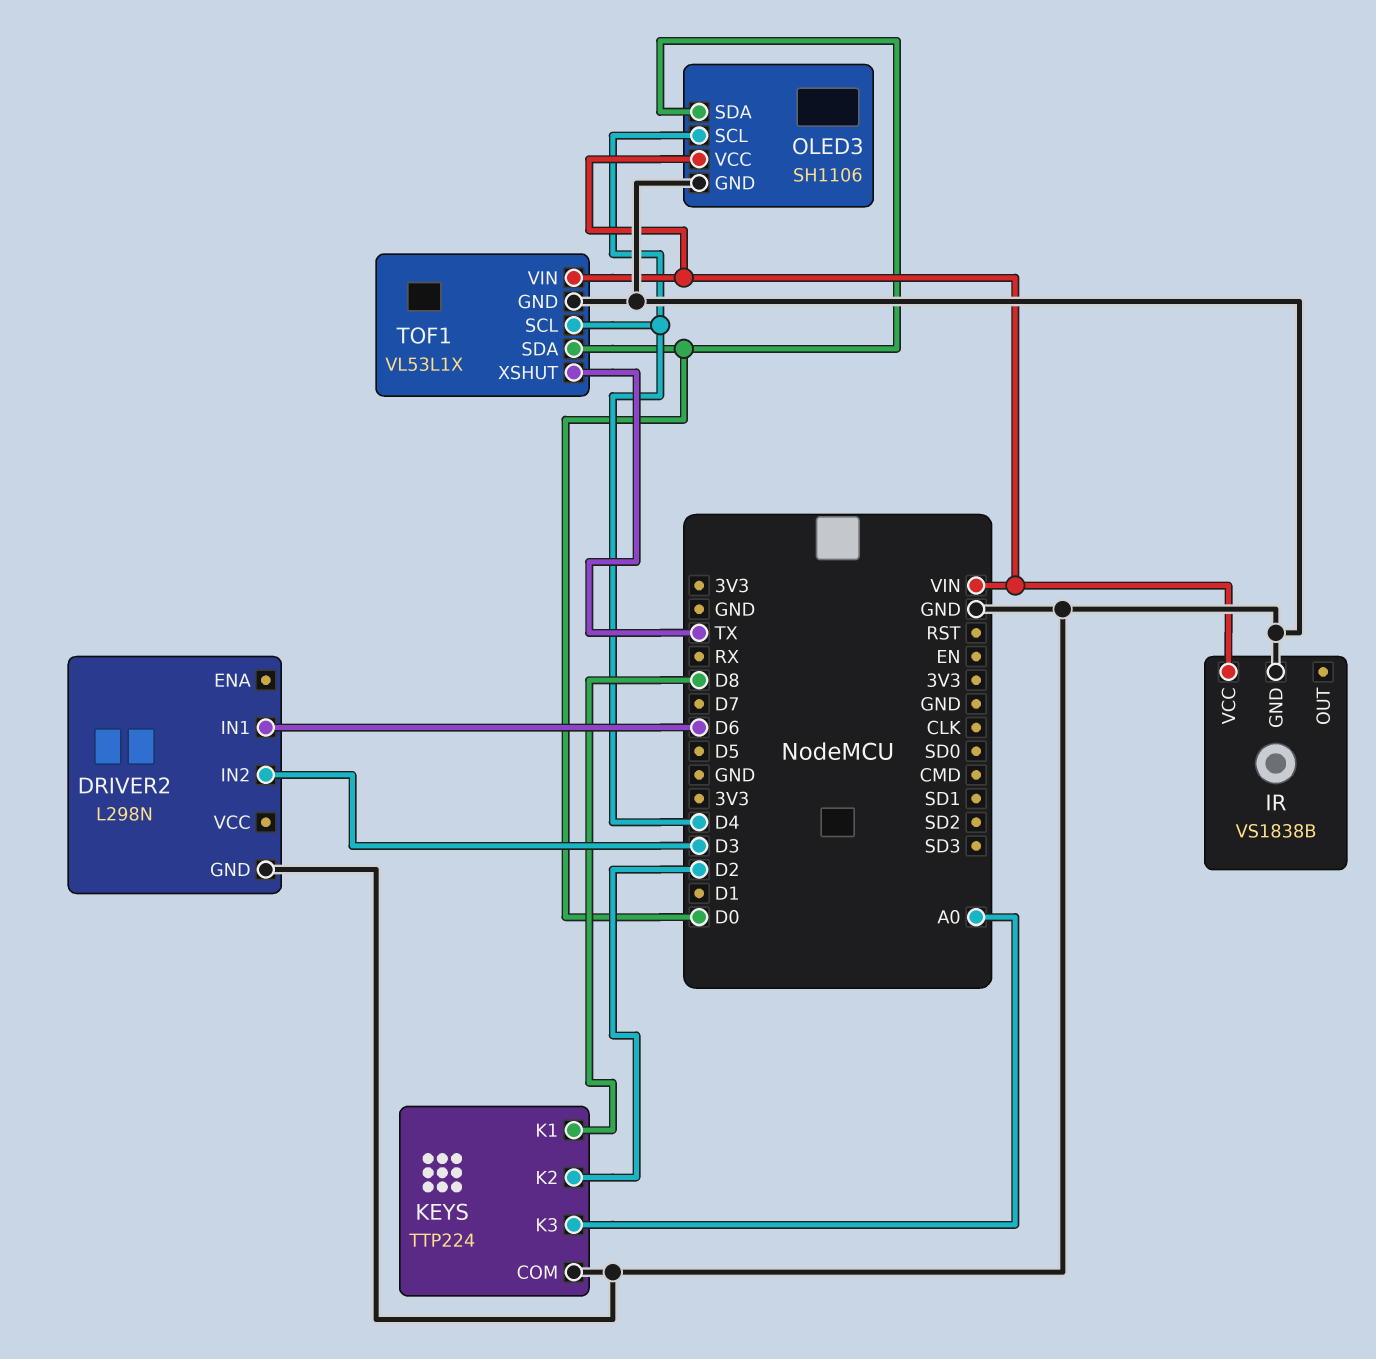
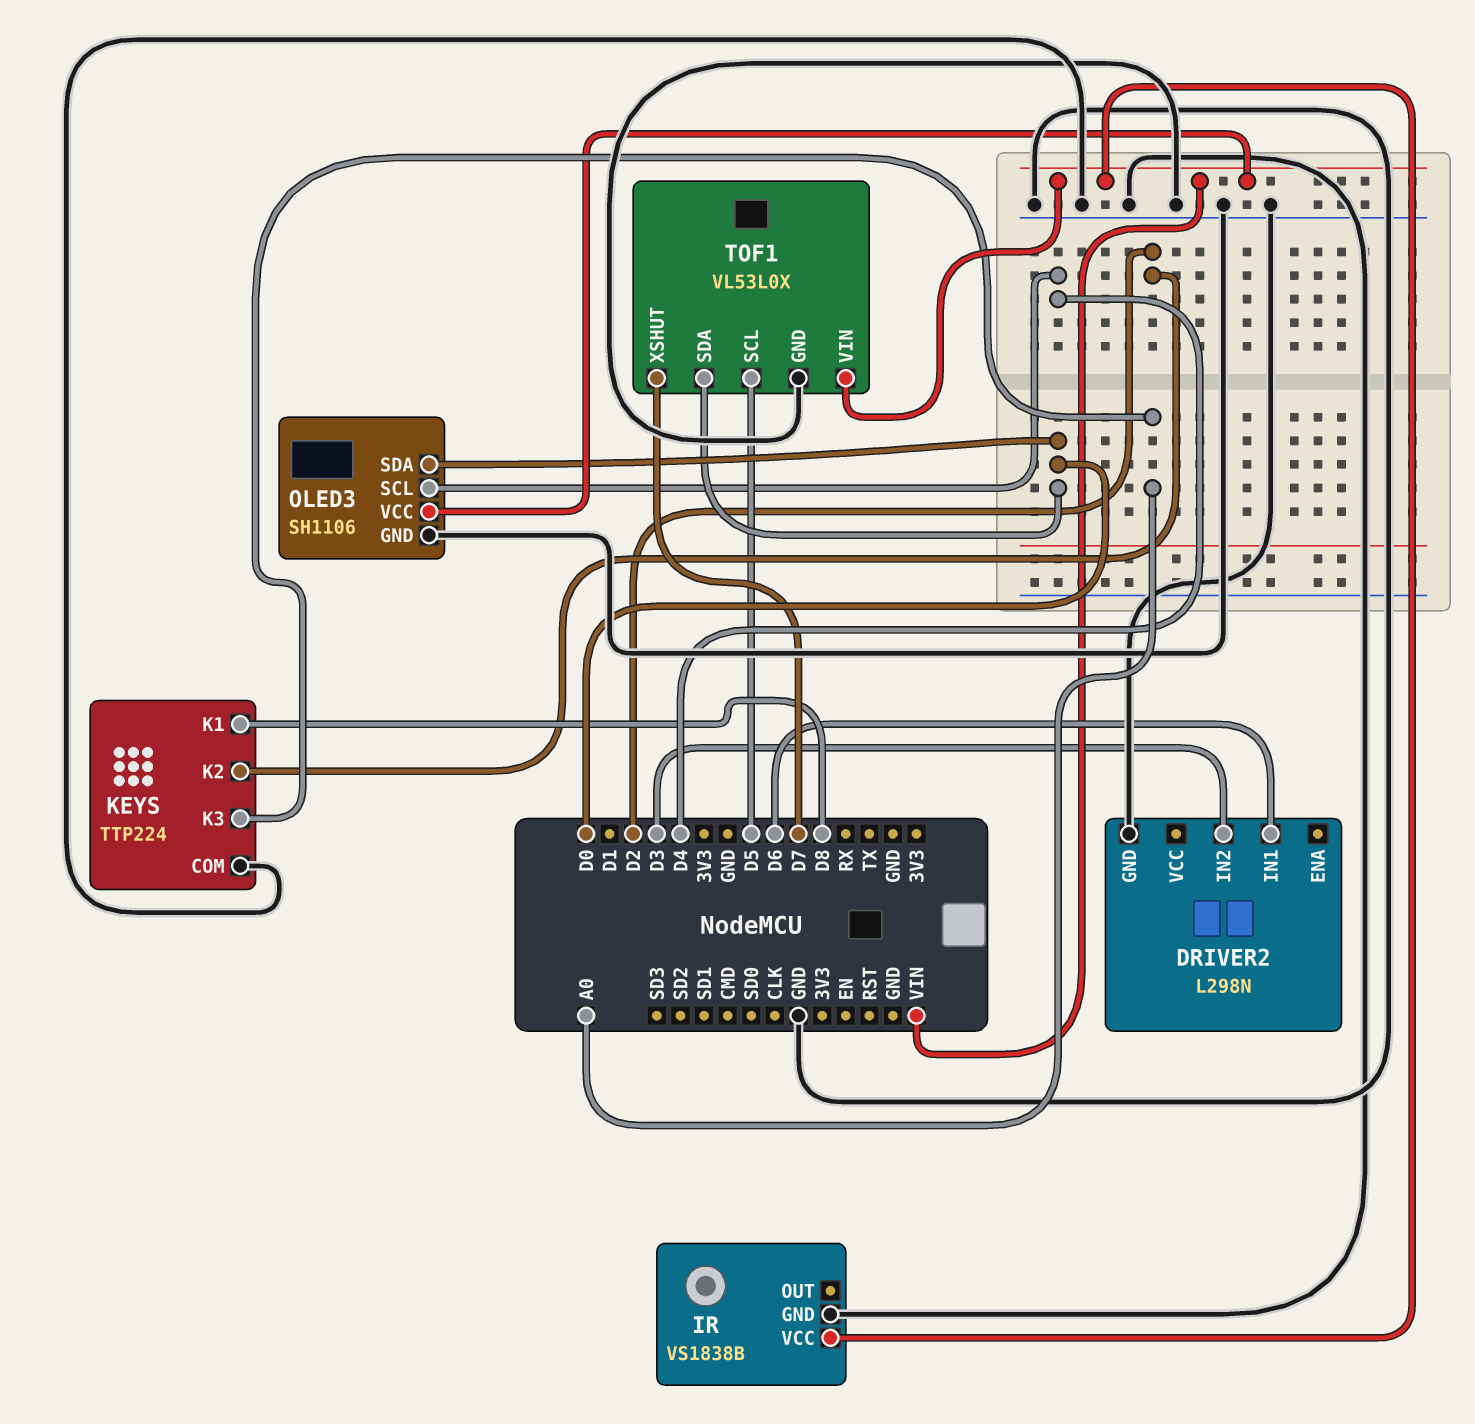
TOF1: VL53L1X -> VL53L0X
TOF1 pin SCL: D4 -> D5
TOF1 pin XSHUT: TX -> D7

